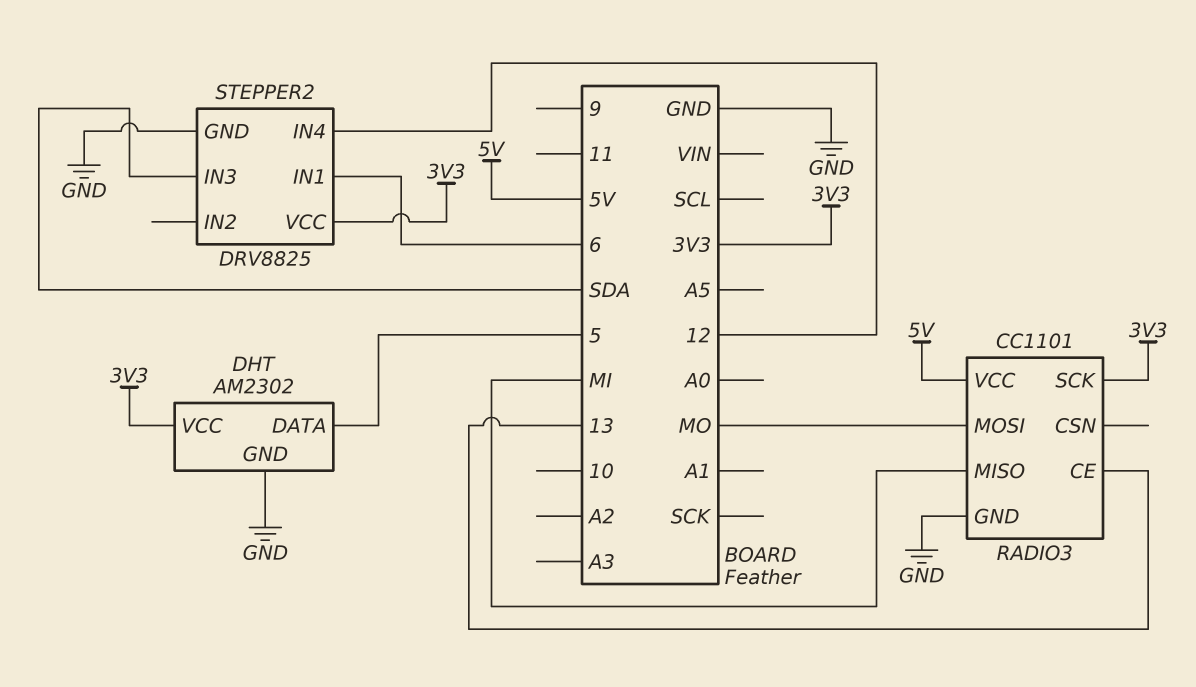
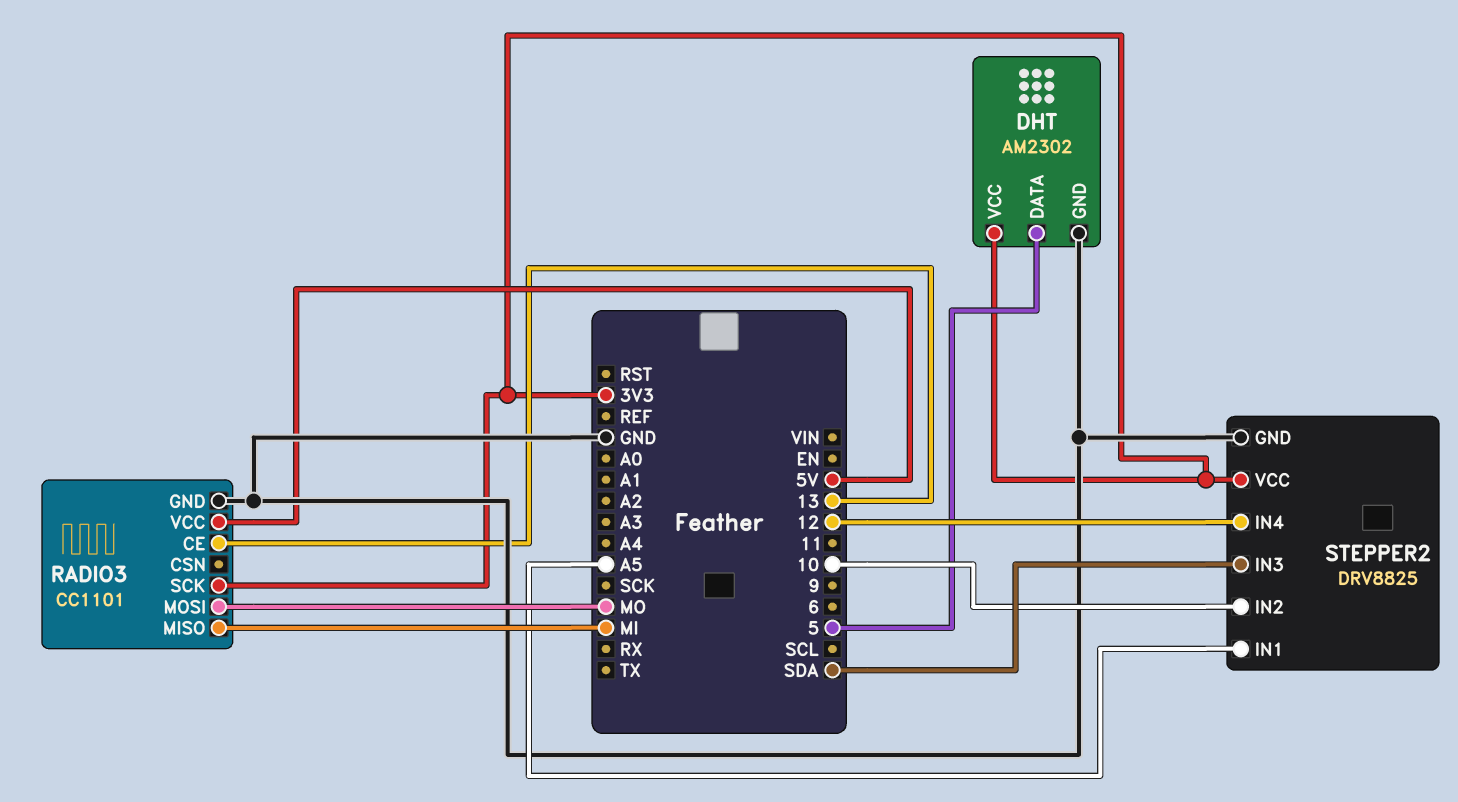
STEPPER2 pin IN1: 6 -> A5
STEPPER2 pin IN2: none -> 10

